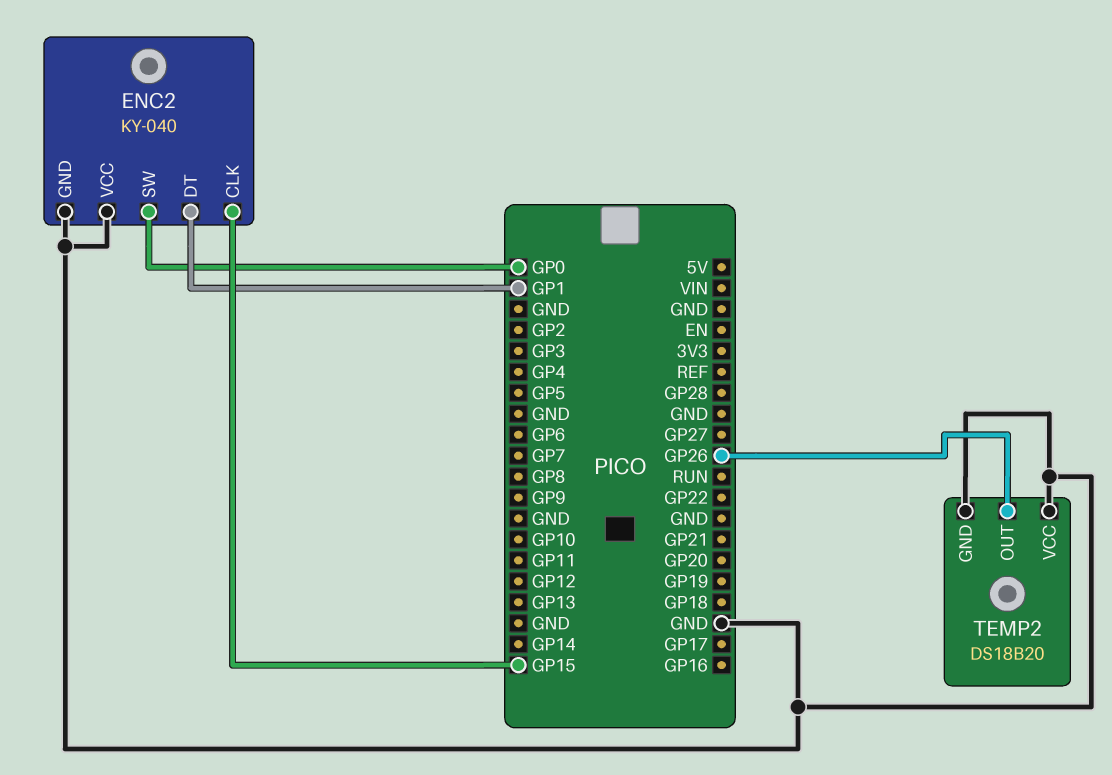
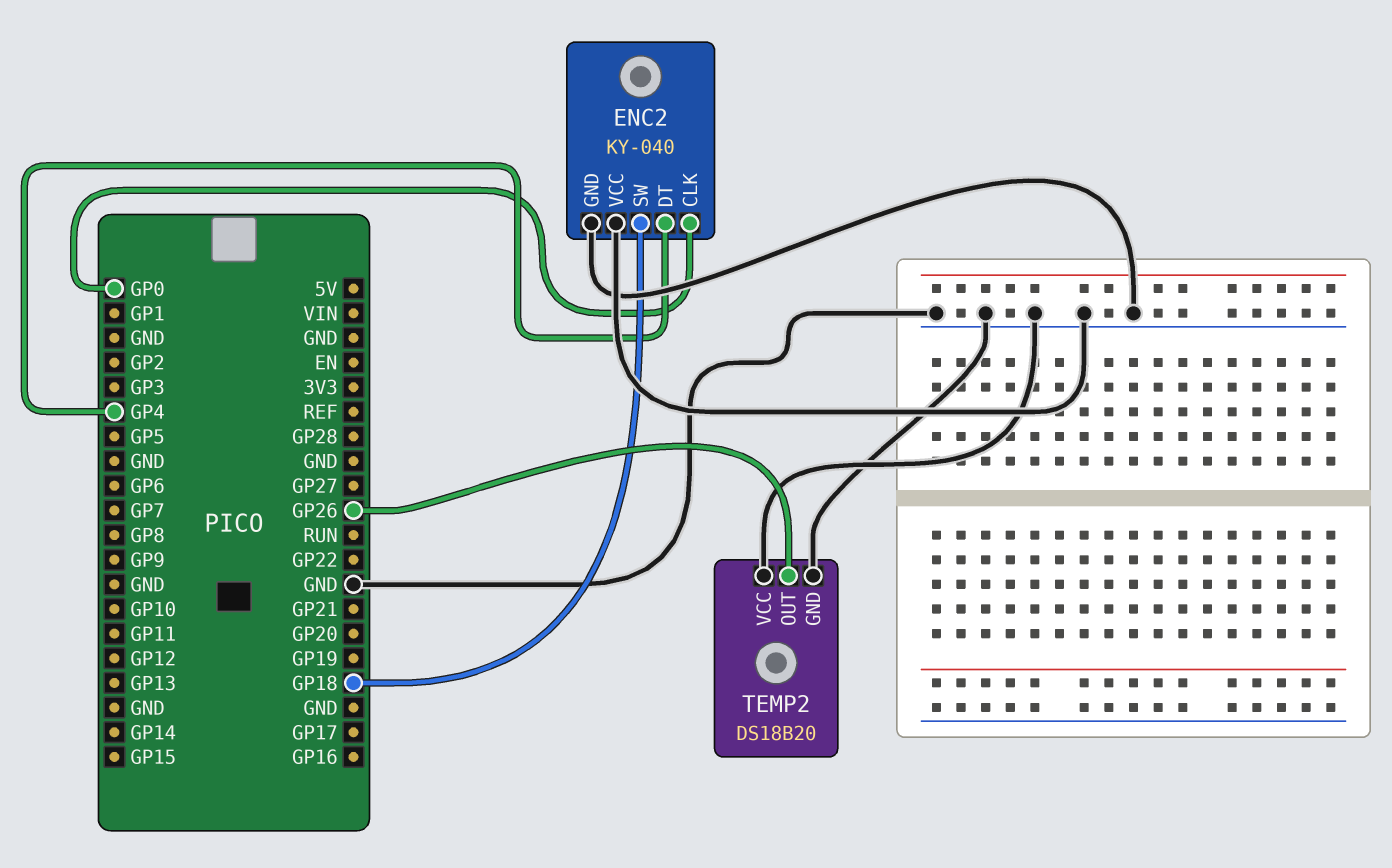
ENC2 pin CLK: GP15 -> GP0
ENC2 pin DT: GP1 -> GP4
ENC2 pin SW: GP0 -> GP18

